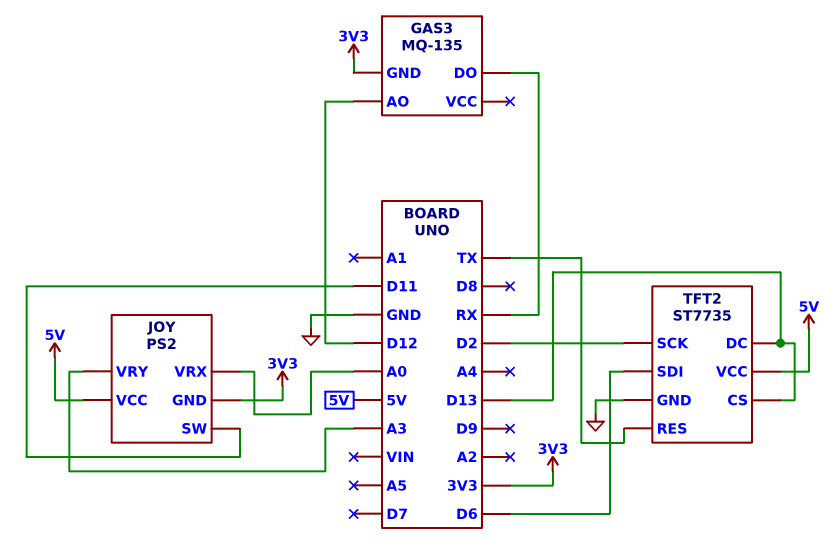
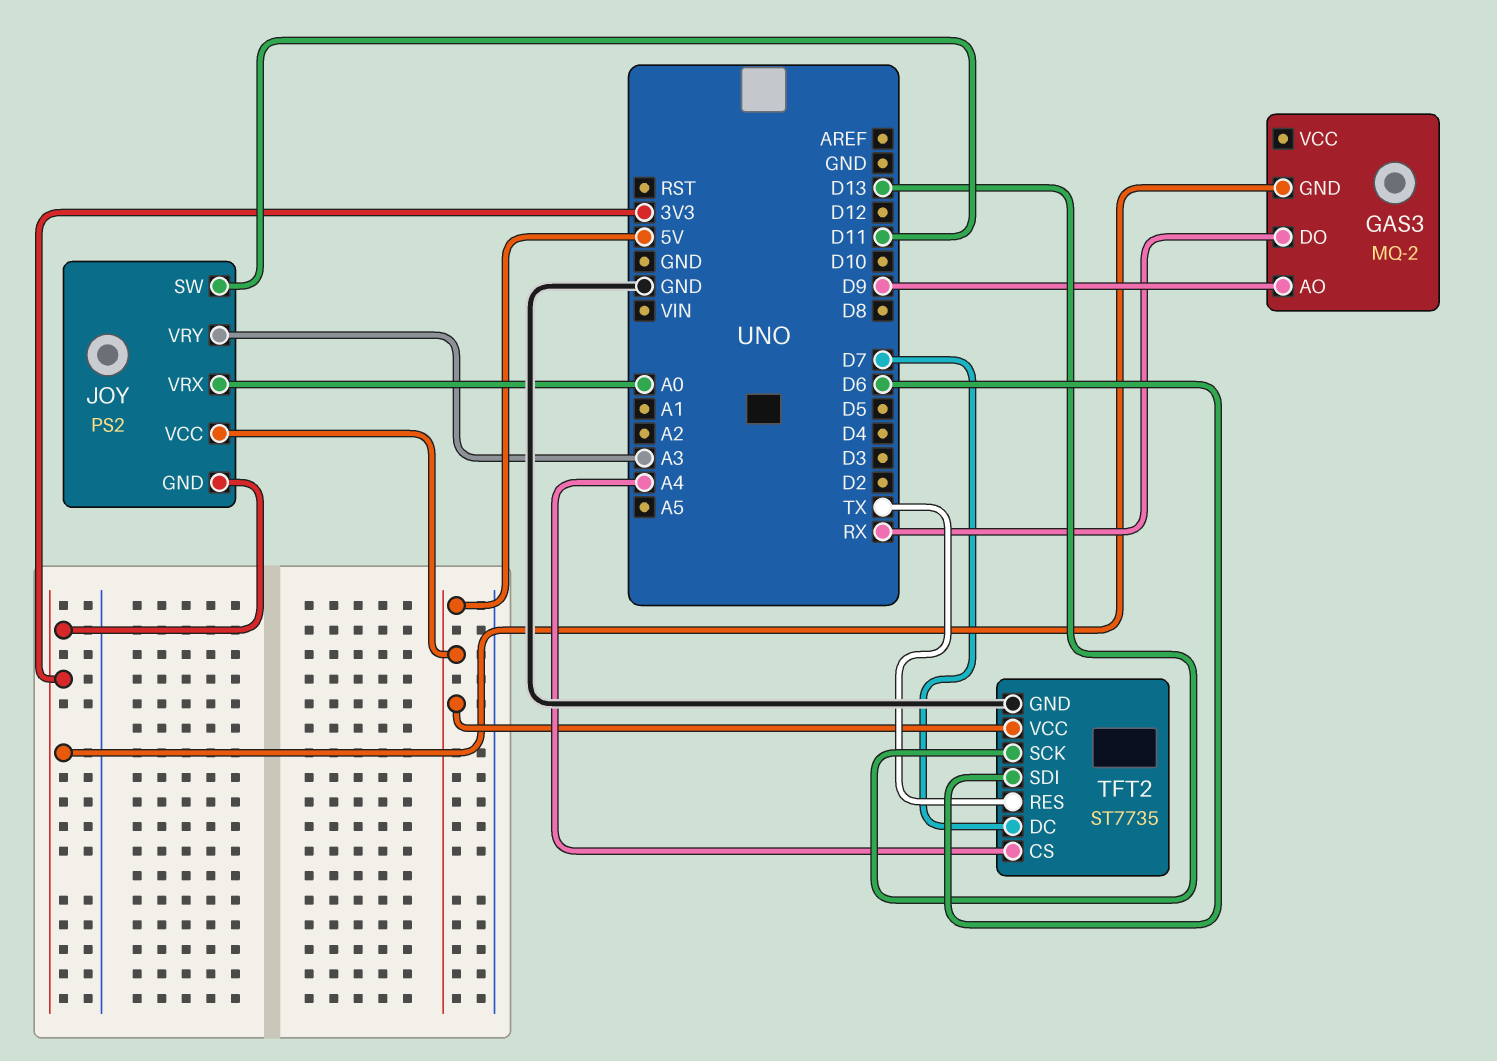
GAS3: MQ-135 -> MQ-2
GAS3 pin AO: D12 -> D9
TFT2 pin CS: D13 -> A4
TFT2 pin DC: D13 -> D7
TFT2 pin SCK: D2 -> D13

